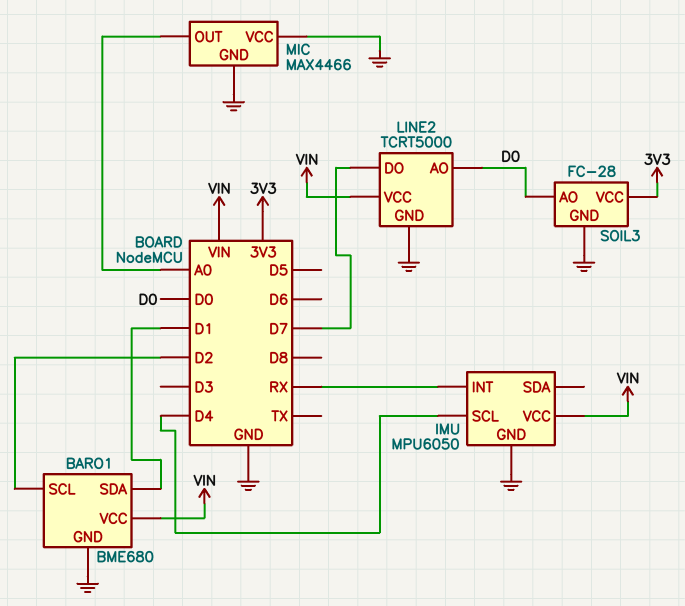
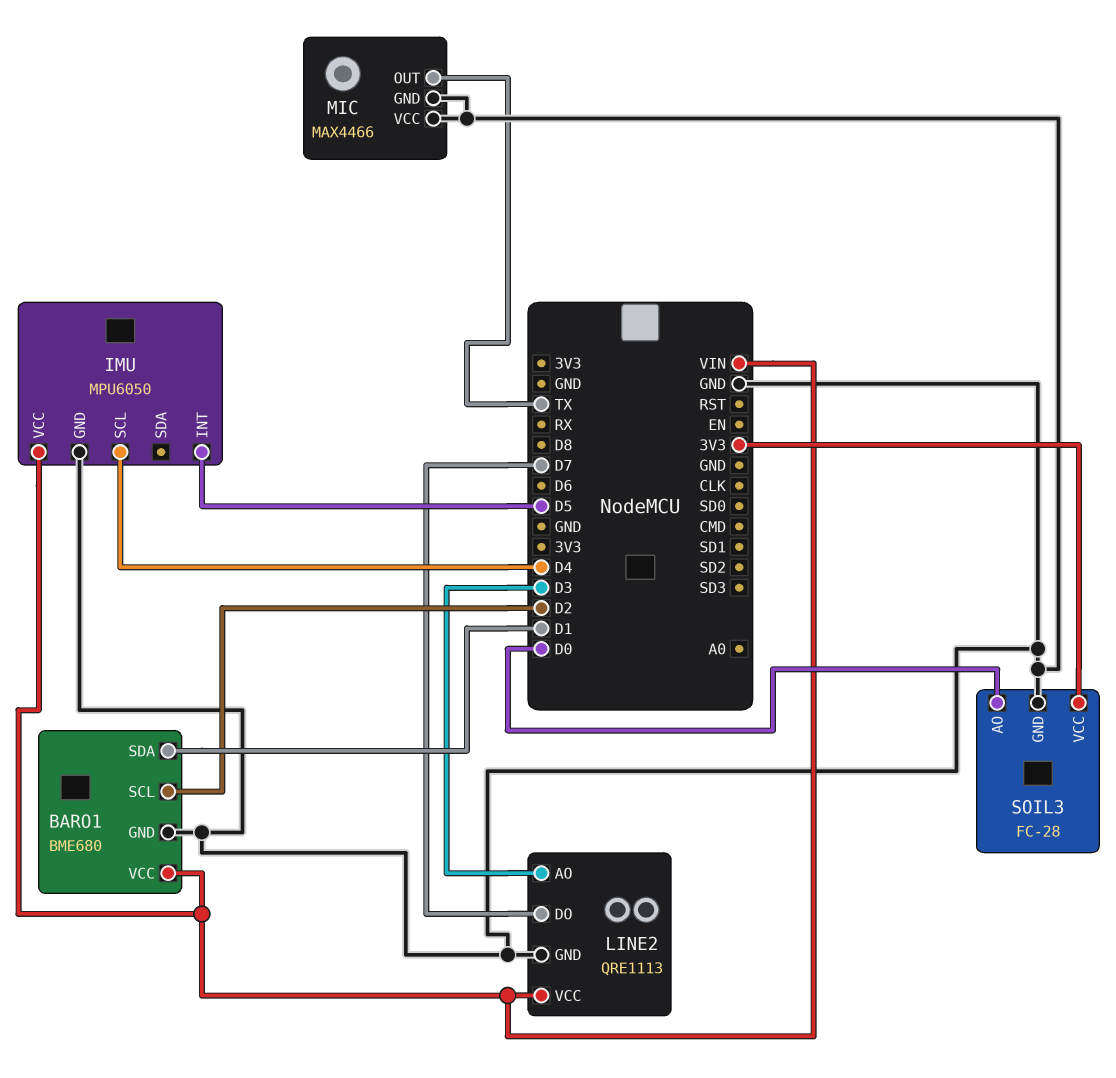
IMU pin INT: RX -> D5
LINE2: TCRT5000 -> QRE1113
LINE2 pin AO: D0 -> D3
MIC pin OUT: A0 -> TX

